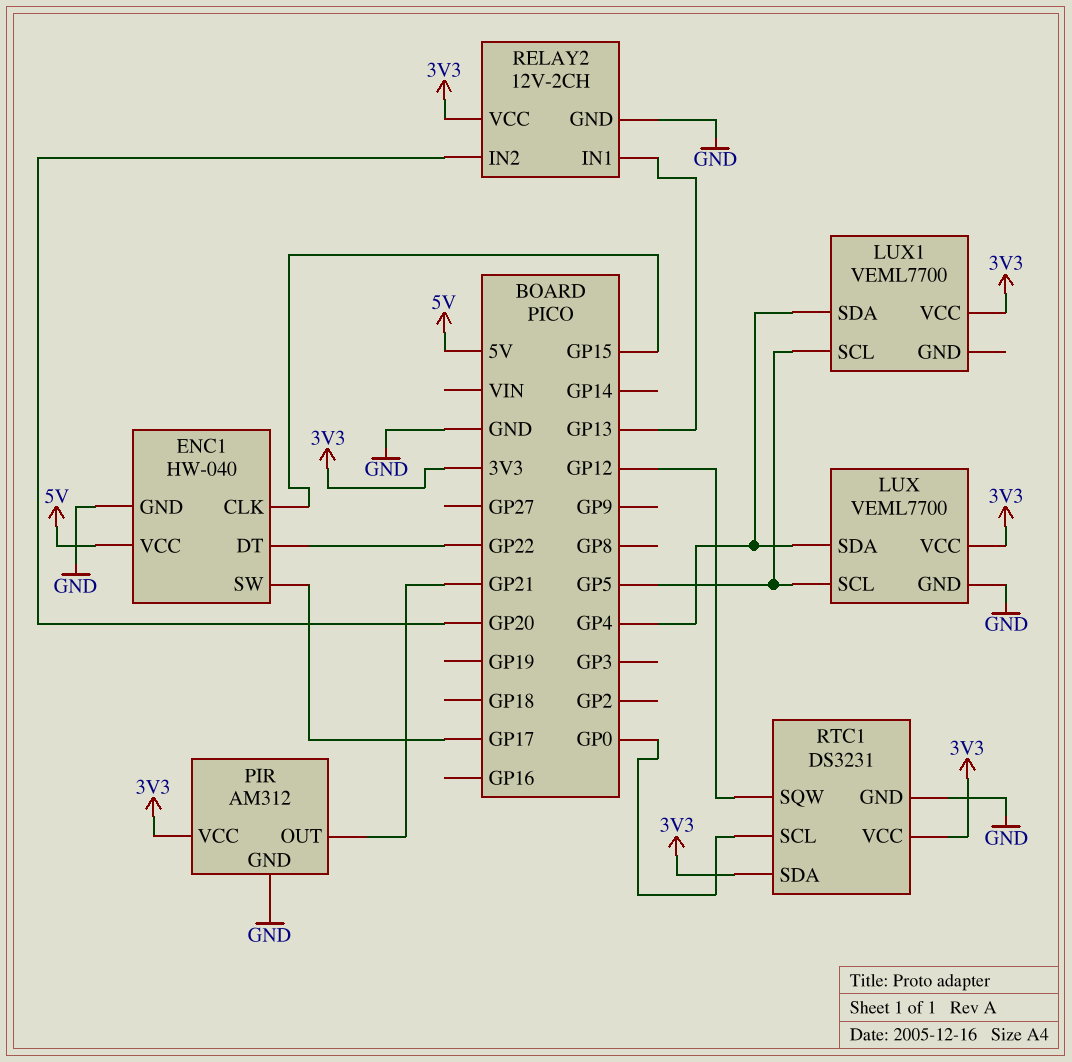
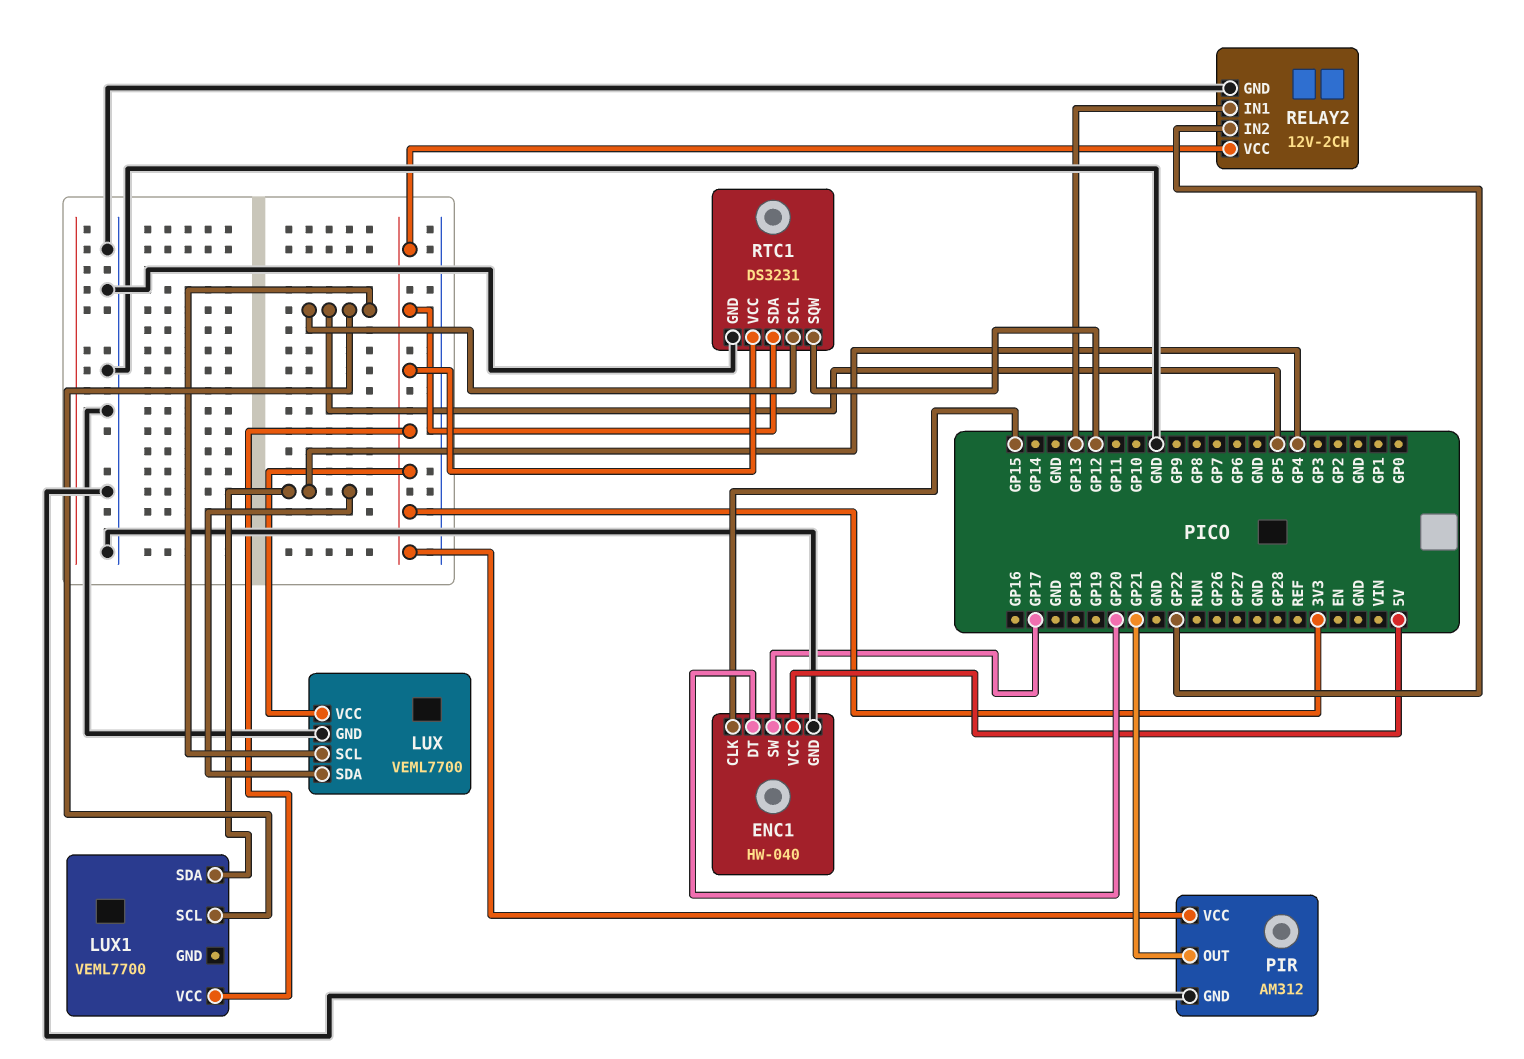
ENC1 pin DT: GP22 -> GP20
RELAY2 pin IN2: GP20 -> GP22
RTC1 pin SCL: GP0 -> GP5

